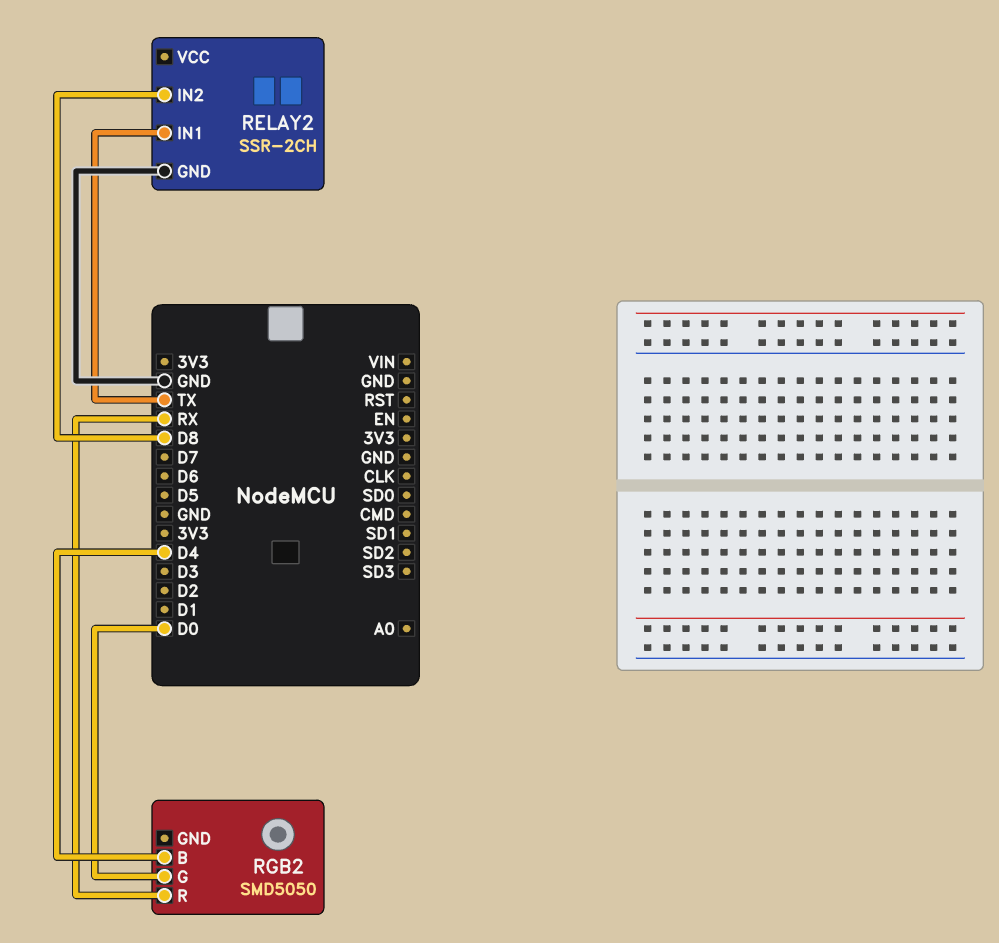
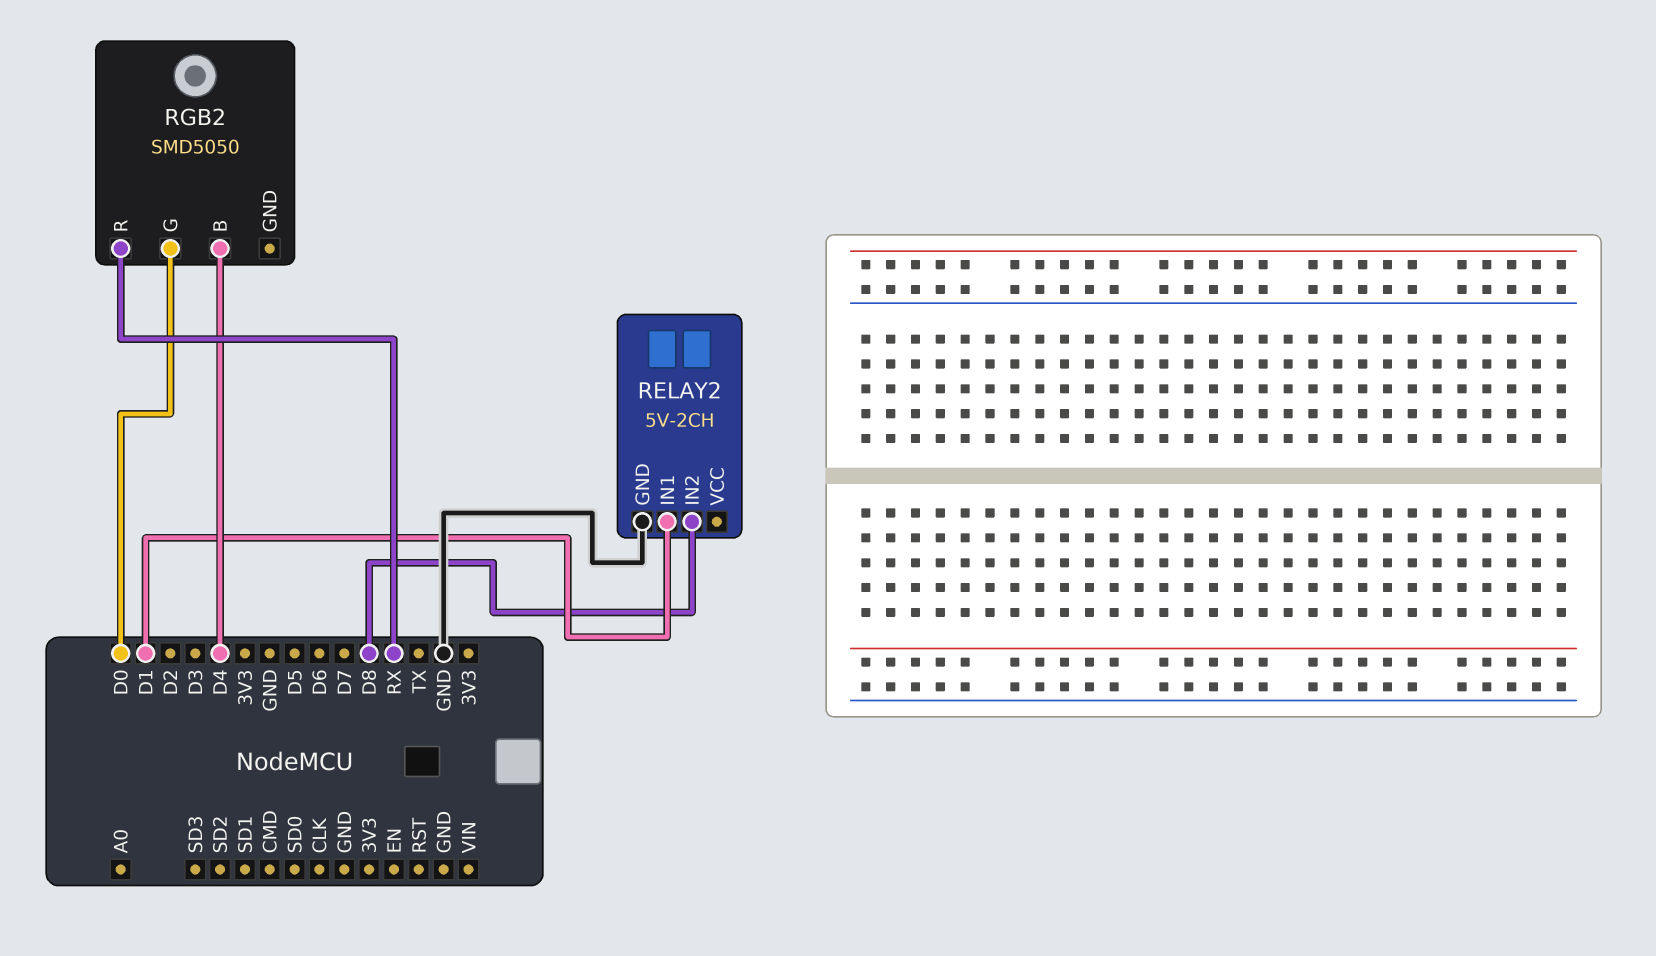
RELAY2: SSR-2CH -> 5V-2CH
RELAY2 pin IN1: TX -> D1

